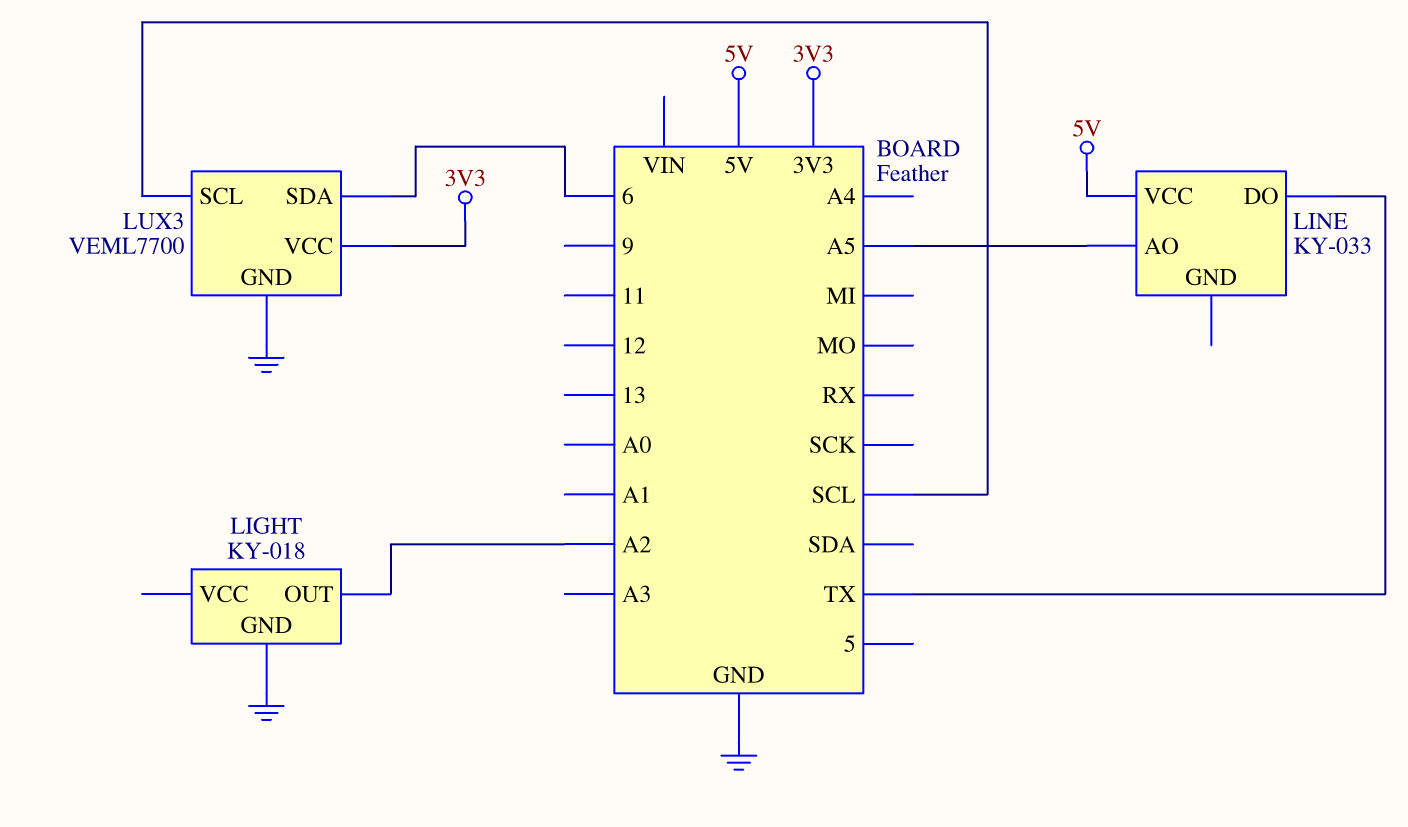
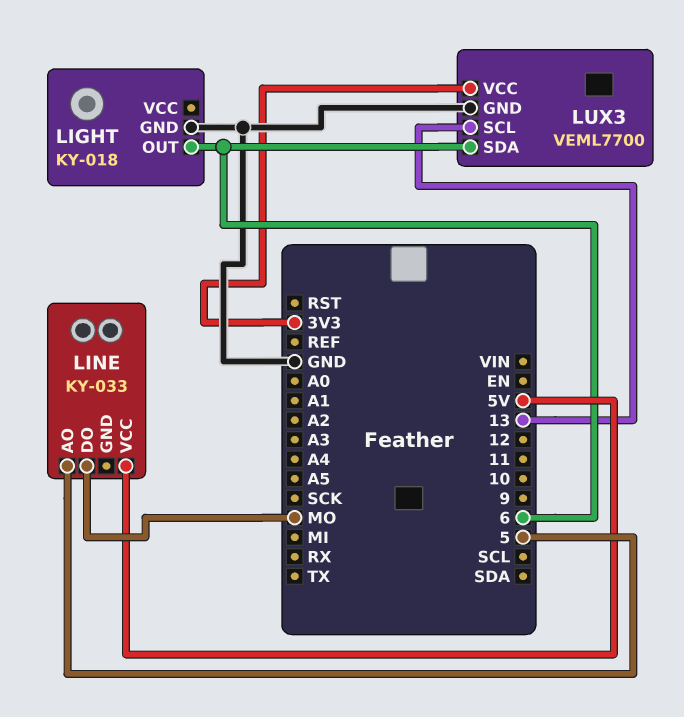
LIGHT pin OUT: A2 -> 6
LINE pin AO: A5 -> 5
LINE pin DO: TX -> MO
LUX3 pin SCL: SCL -> 13

